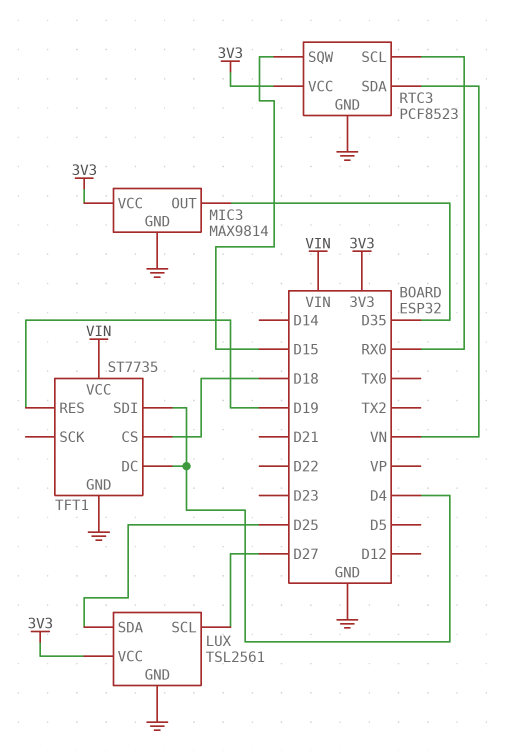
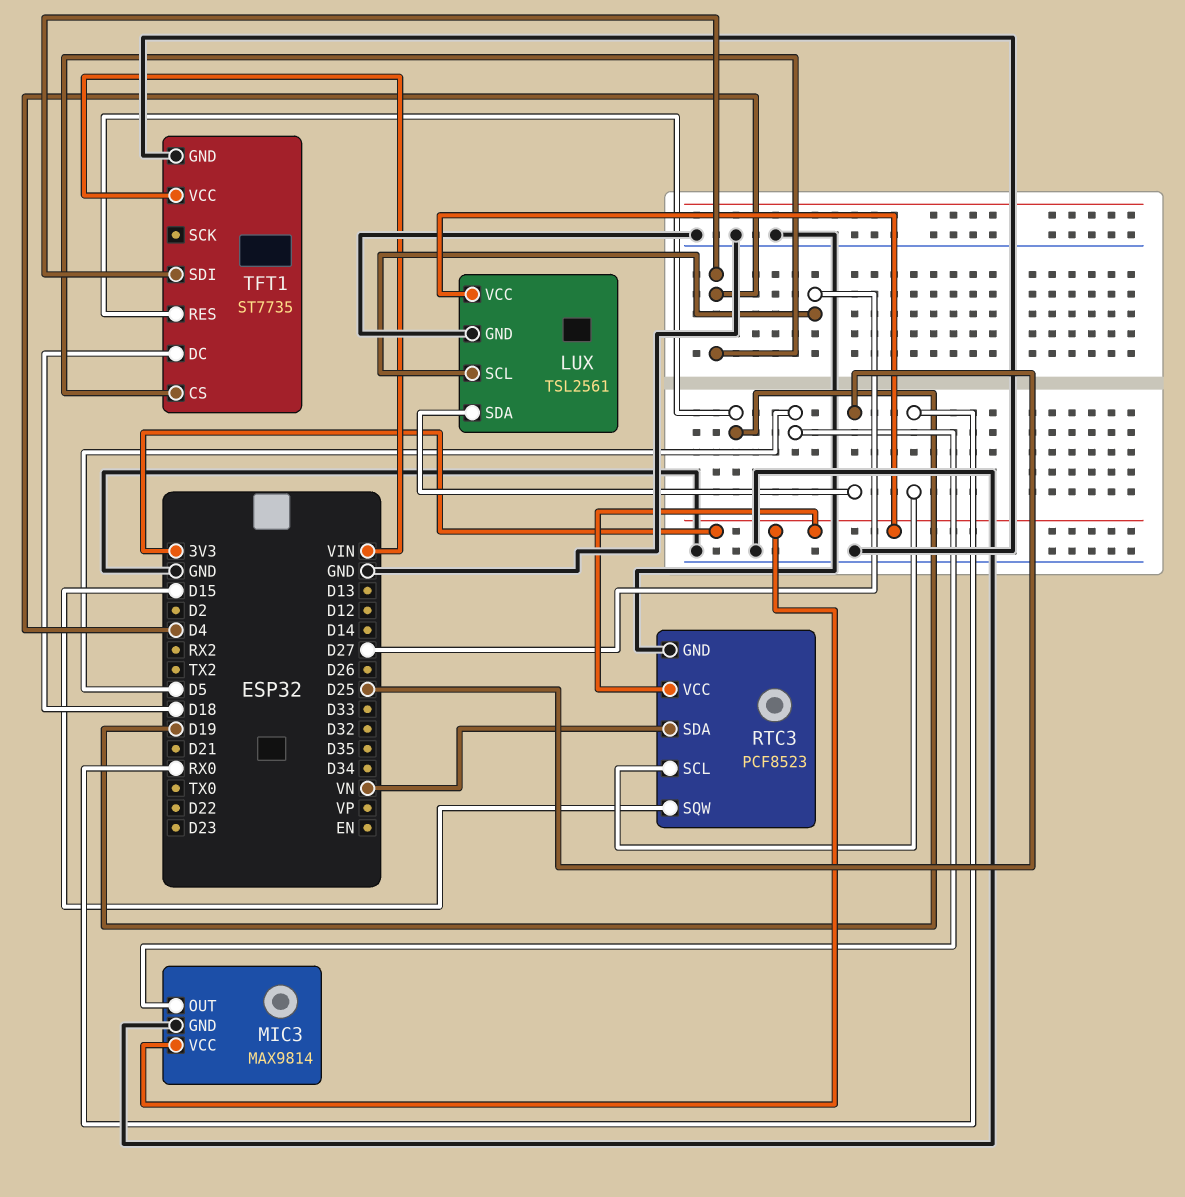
MIC3 pin OUT: D35 -> D5
TFT1 pin CS: D18 -> D4
TFT1 pin DC: D4 -> D18

